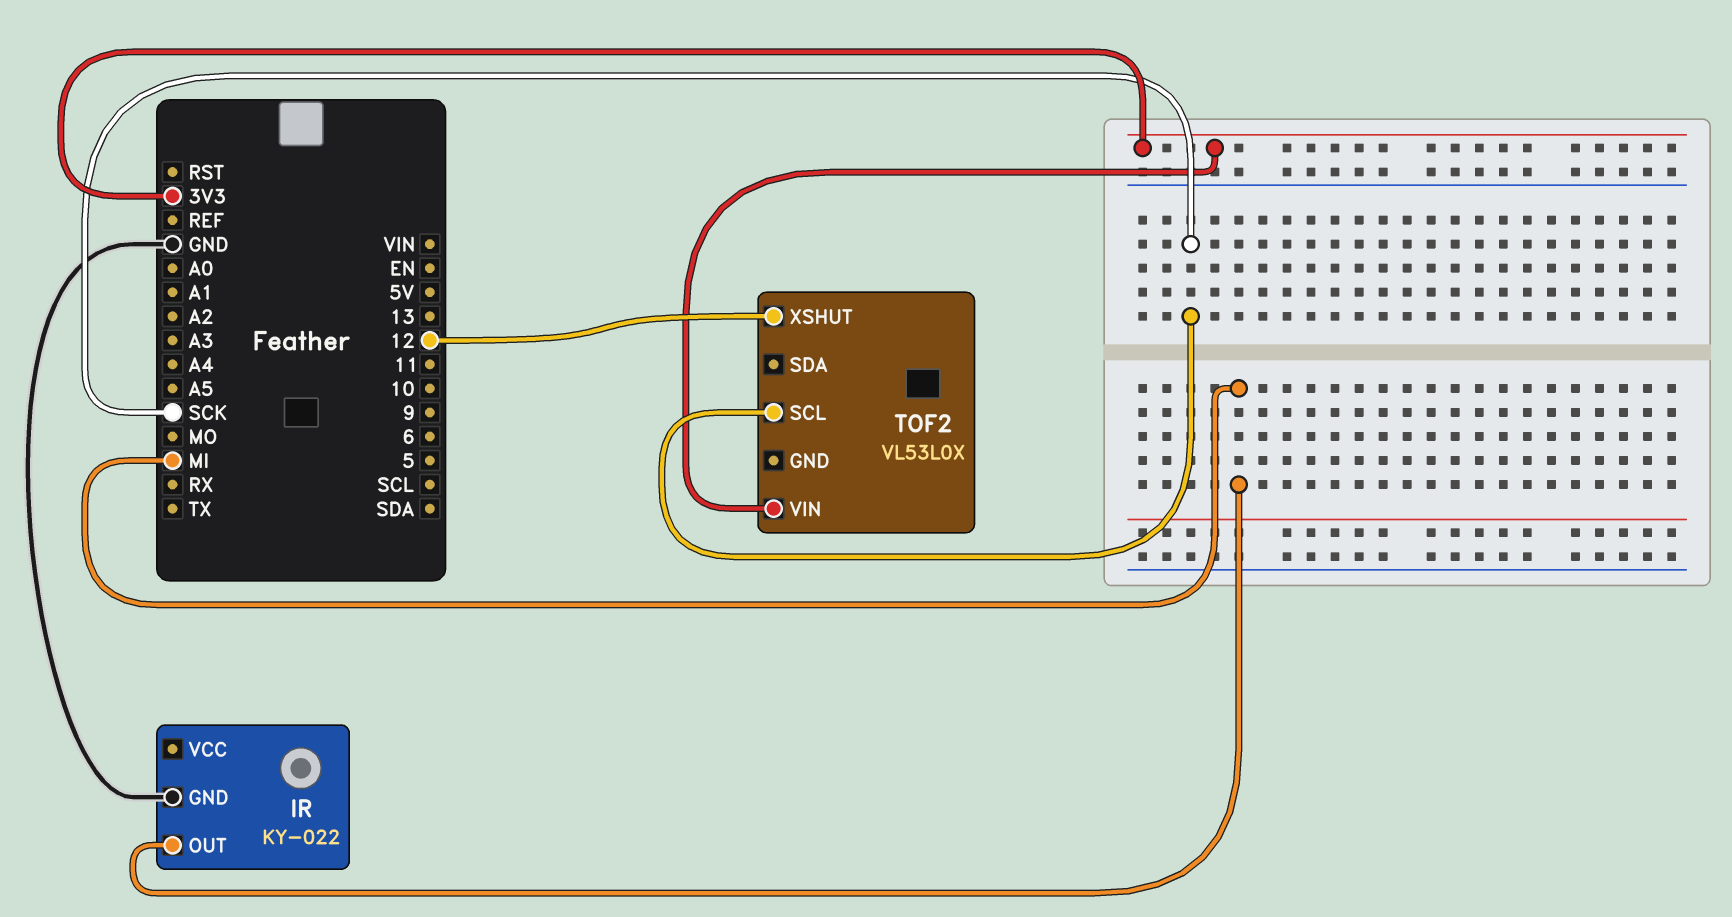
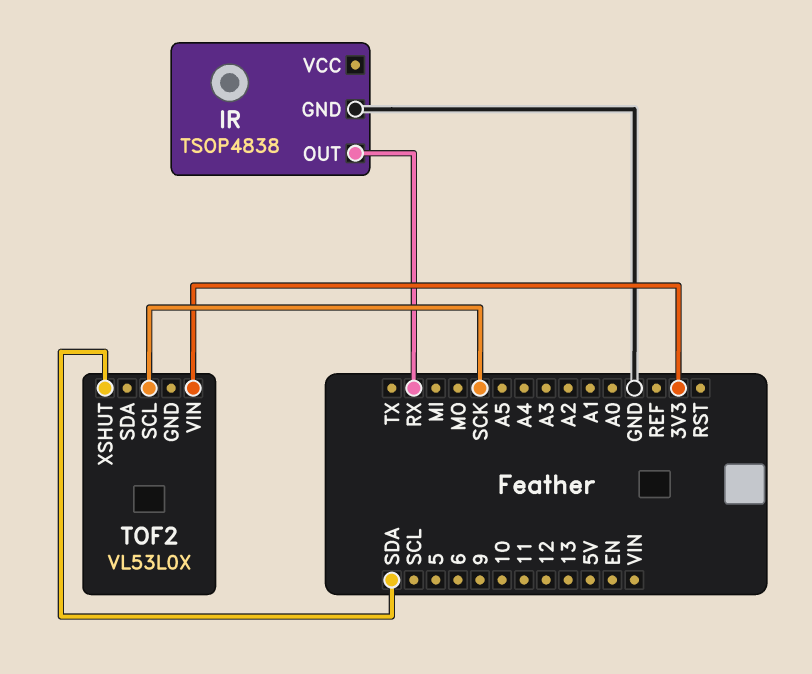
IR: KY-022 -> TSOP4838
IR pin OUT: MI -> RX
TOF2 pin XSHUT: 12 -> SDA

